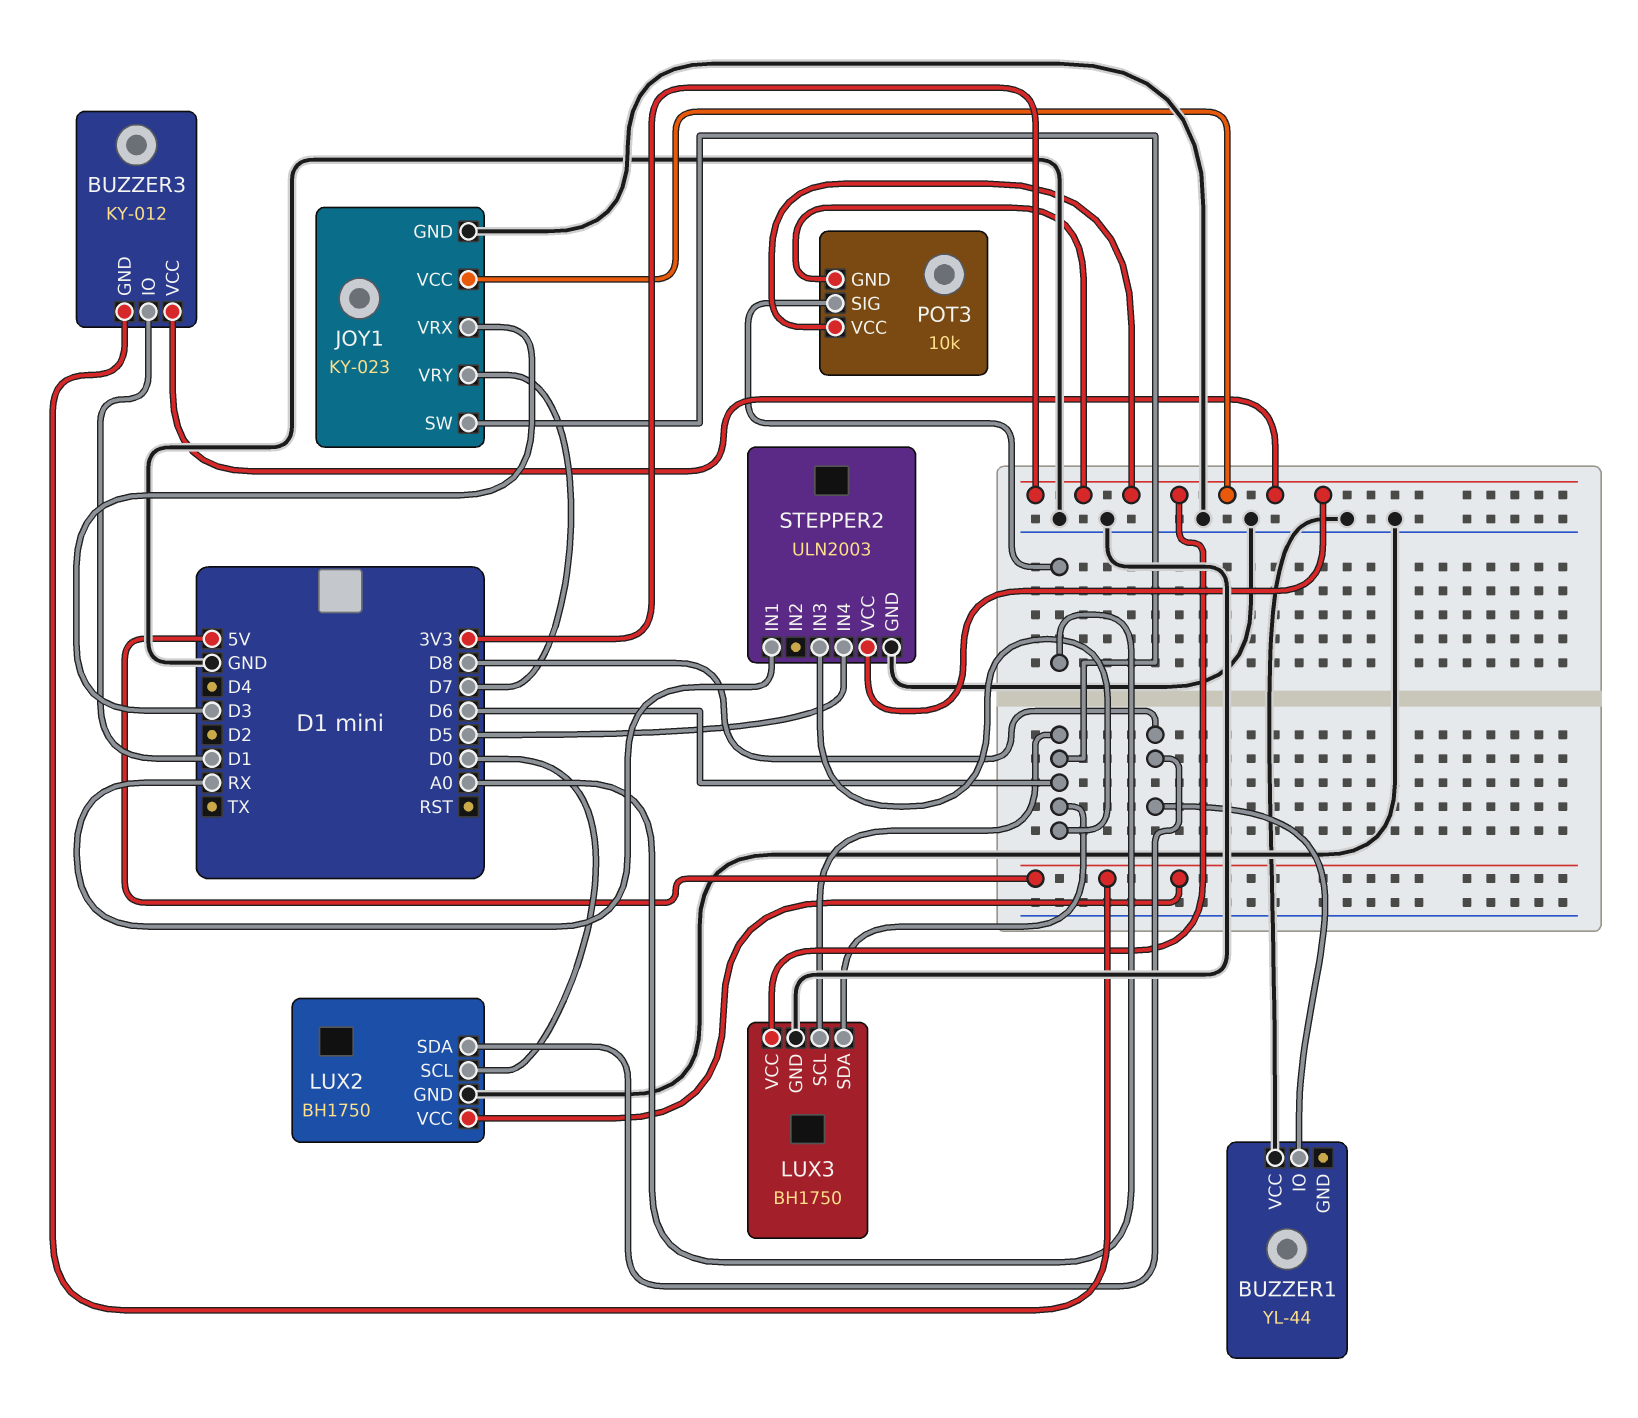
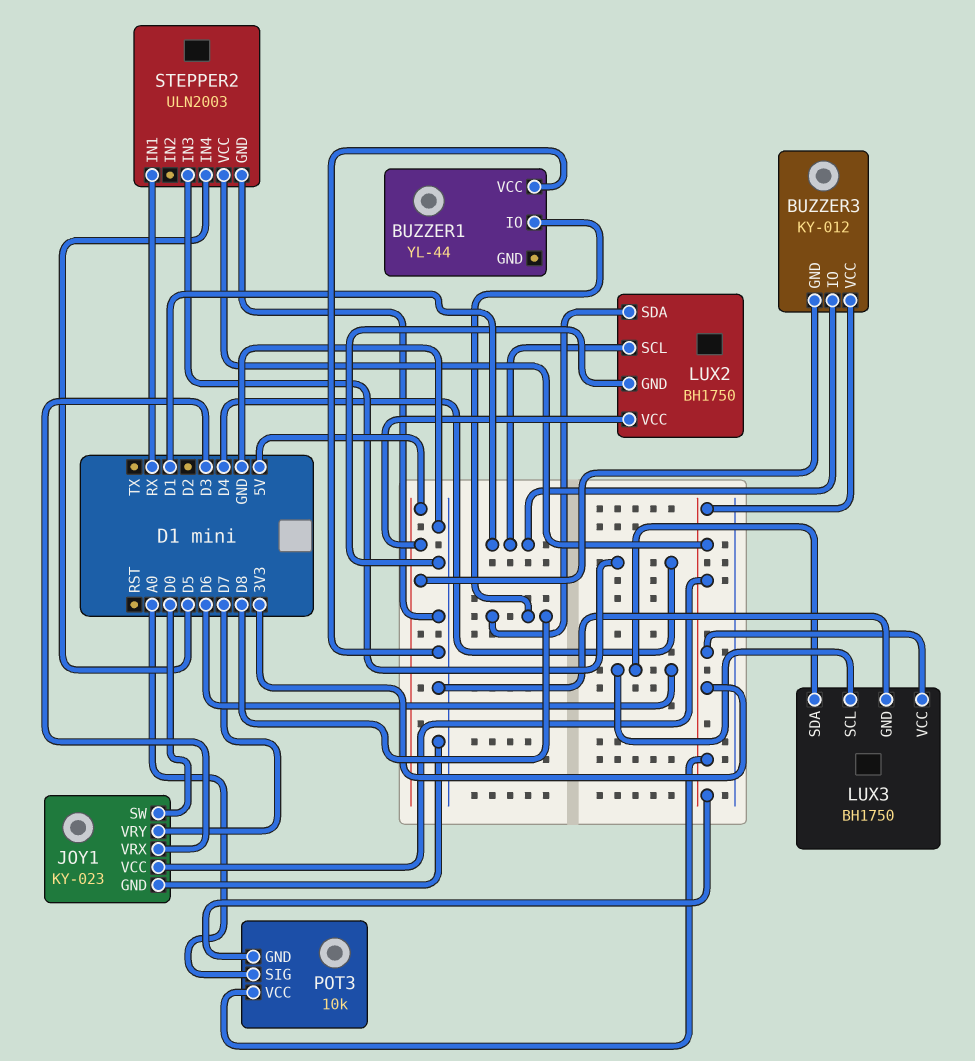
JOY1 pin SW: D6 -> D0
LUX2 pin SCL: D0 -> D1
STEPPER2 pin IN3: D6 -> D4

